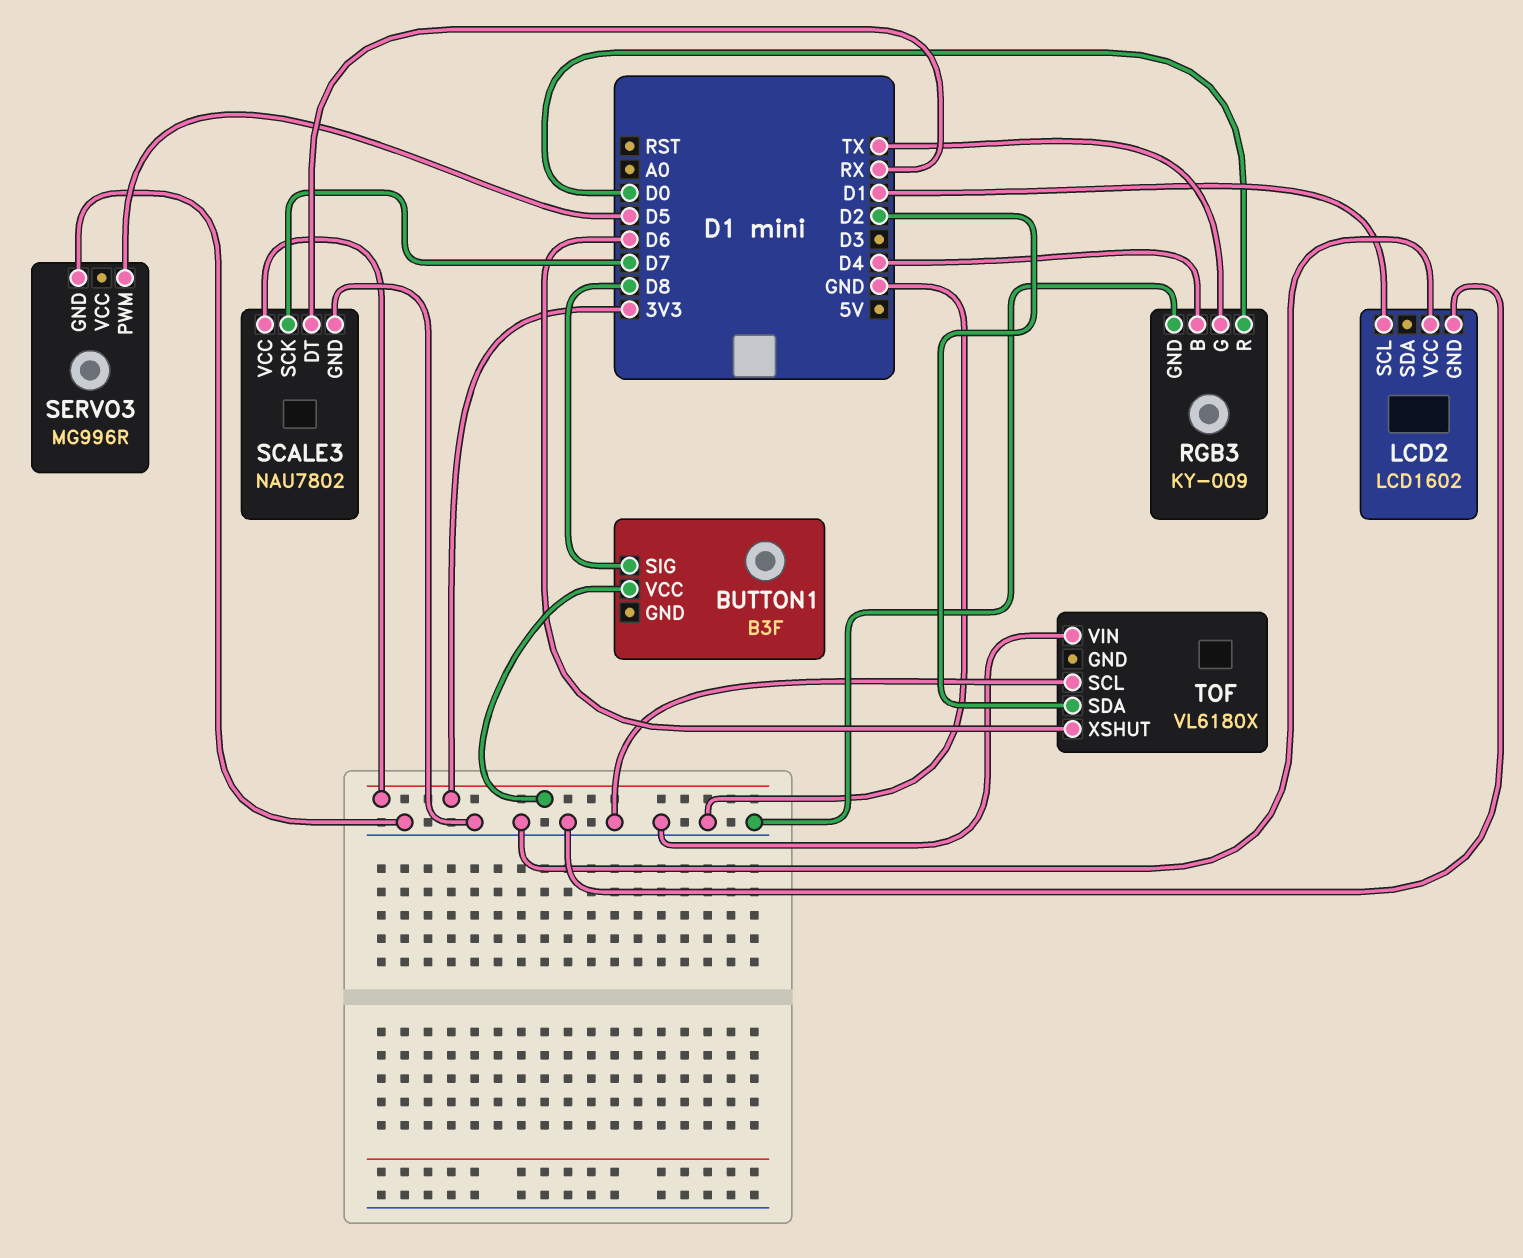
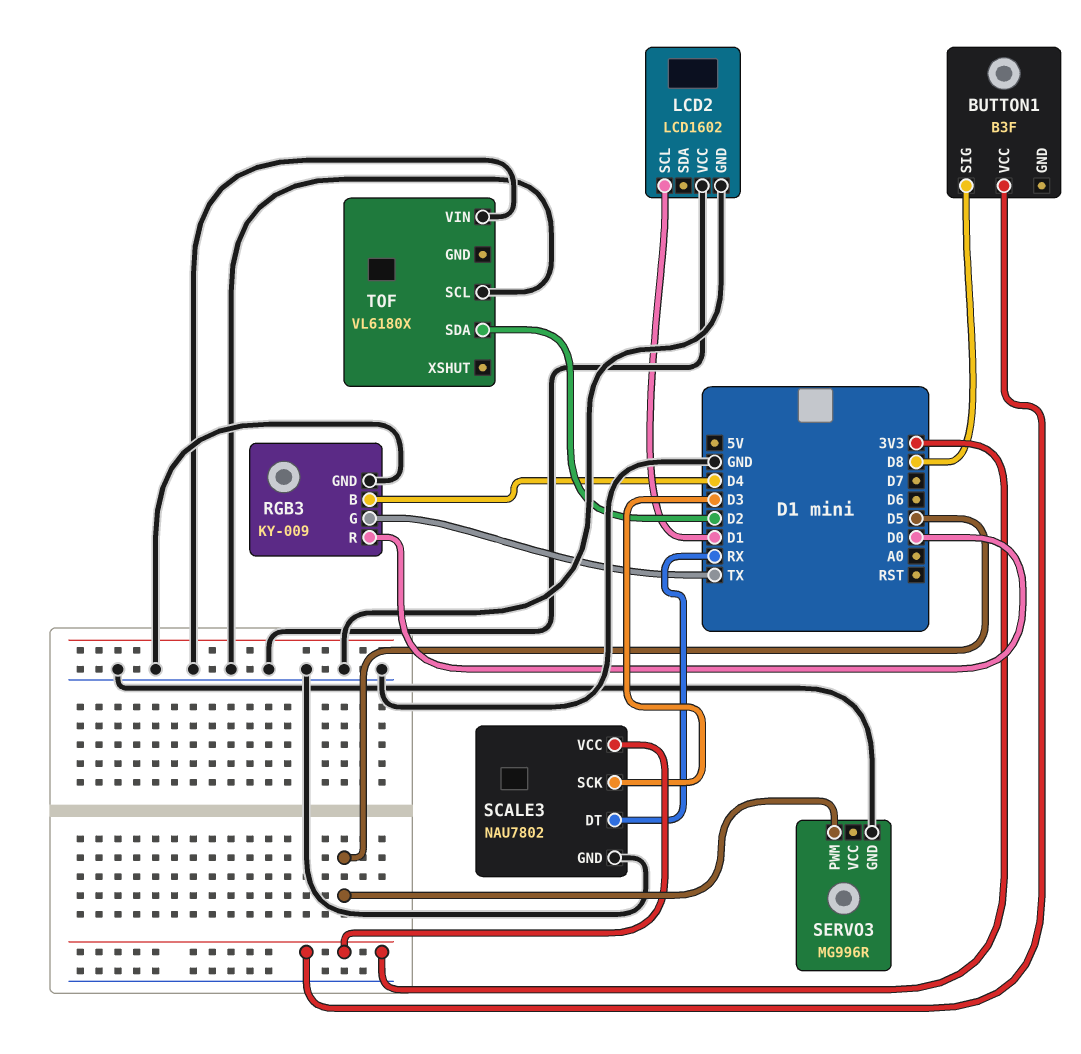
SCALE3 pin SCK: D7 -> D3
TOF pin XSHUT: D6 -> none

